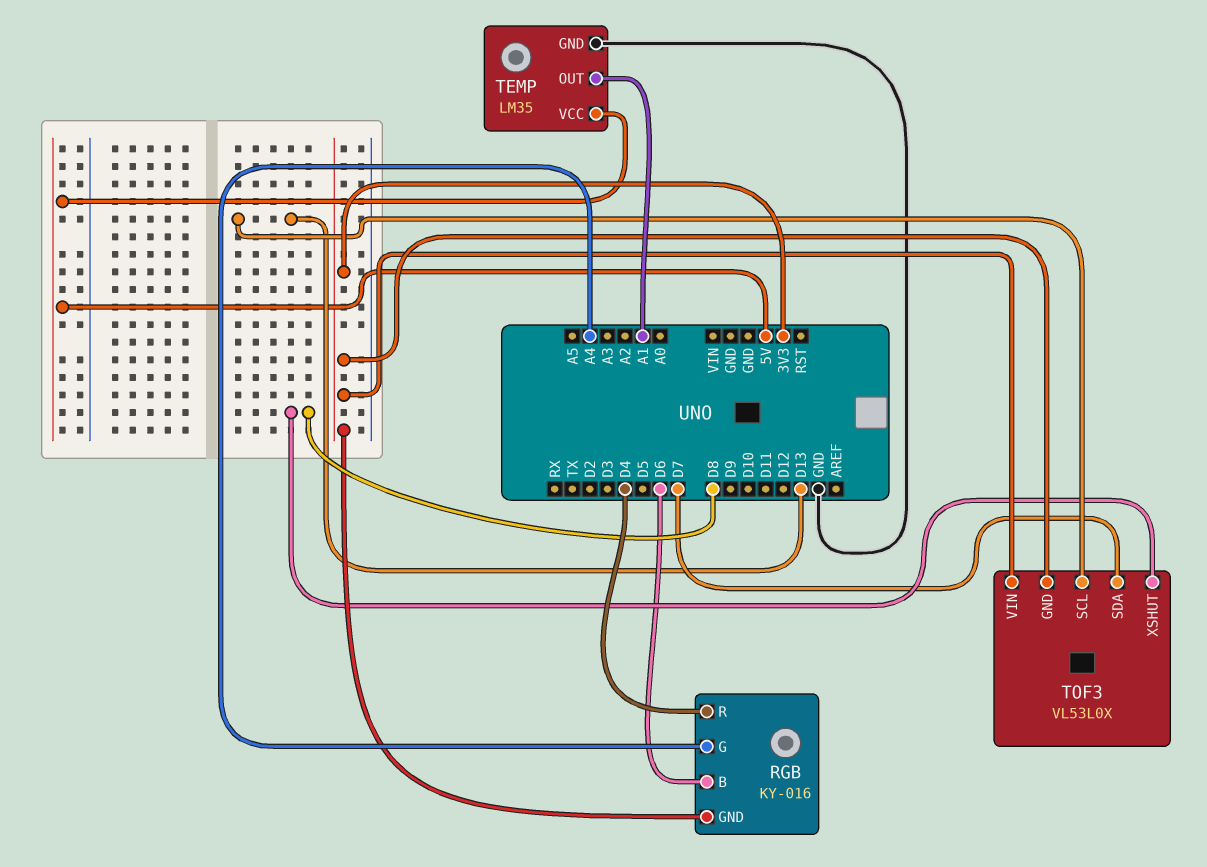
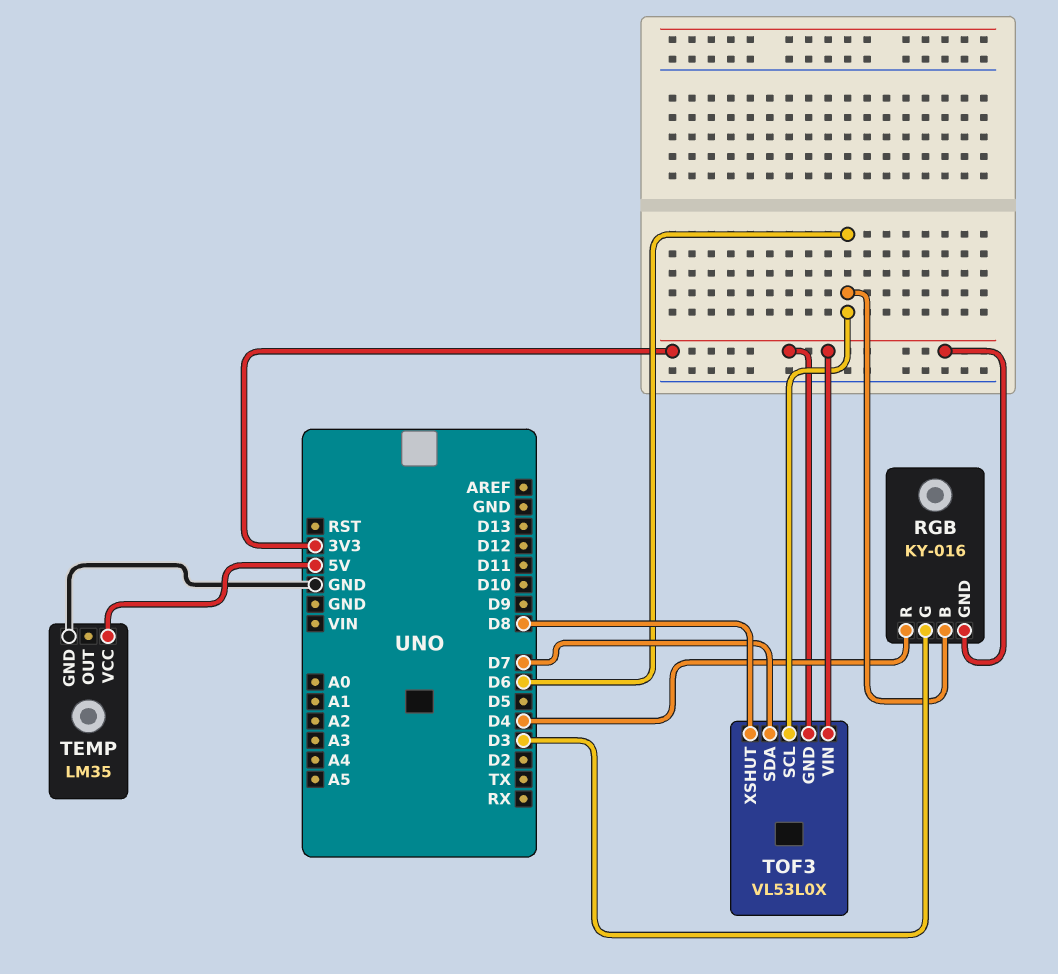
RGB pin G: A4 -> D3
TEMP pin OUT: A1 -> none
TOF3 pin SCL: D13 -> D6

